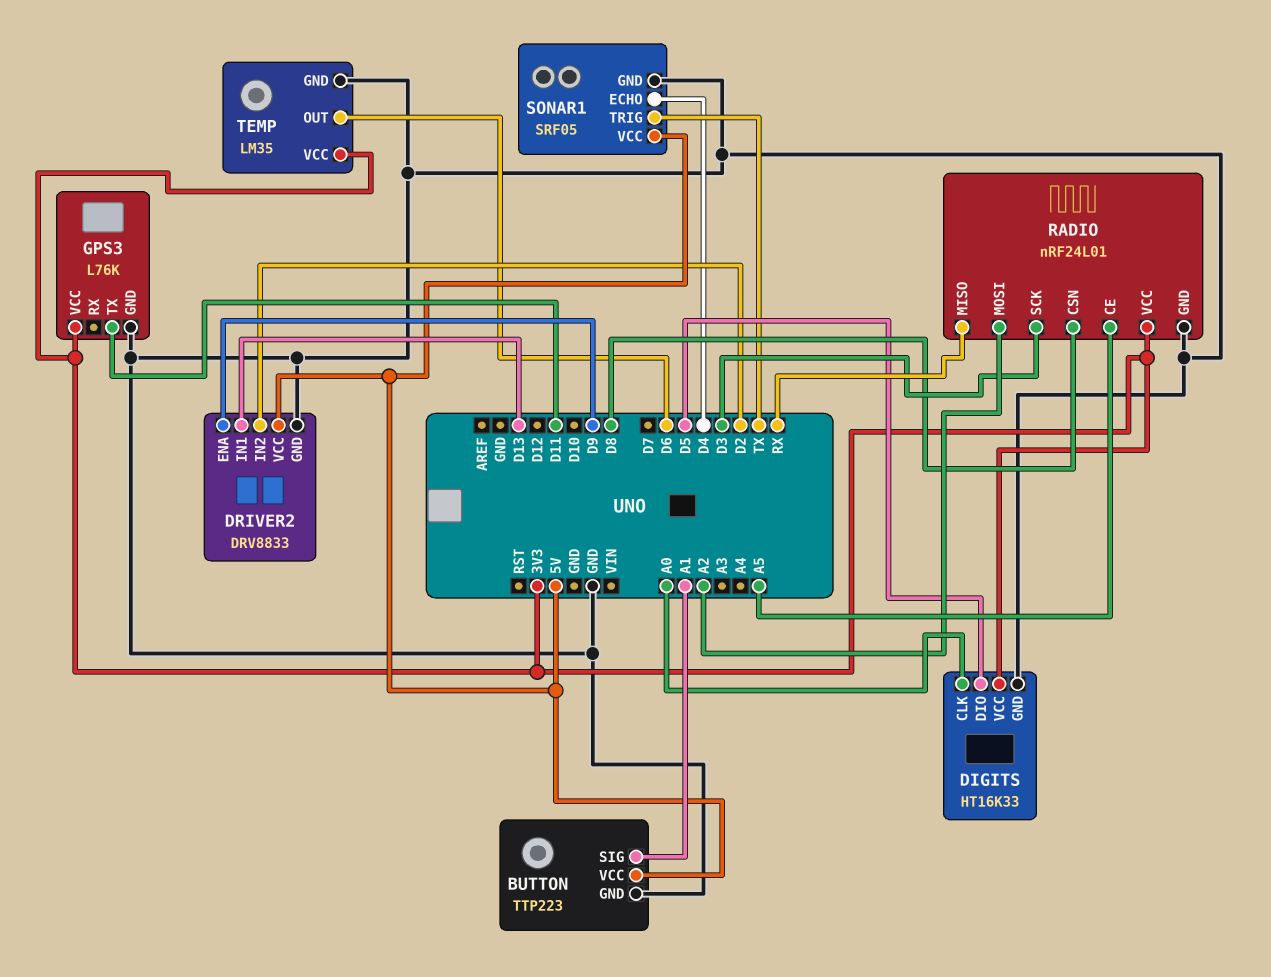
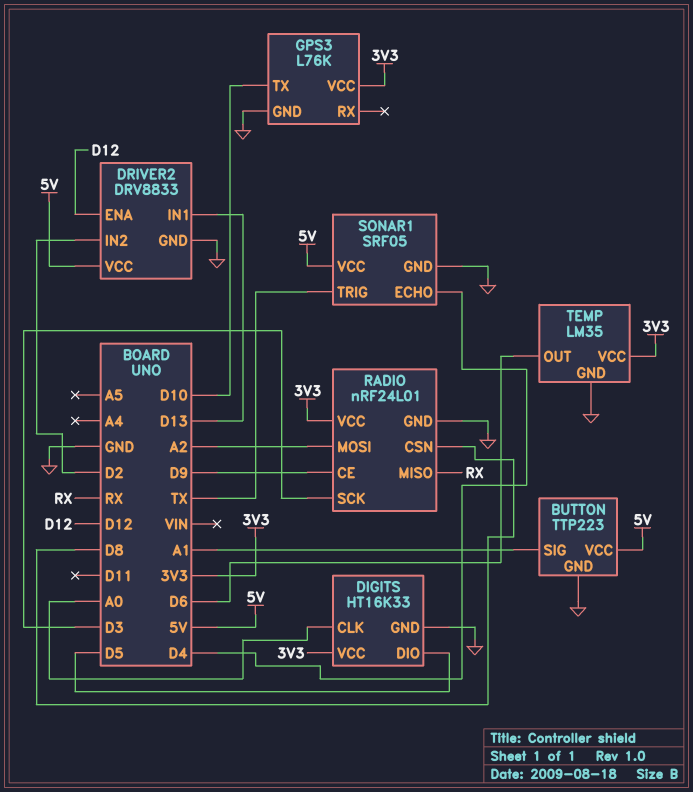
DRIVER2 pin ENA: D9 -> D12
GPS3 pin TX: D11 -> D10
RADIO pin CE: A5 -> D9

